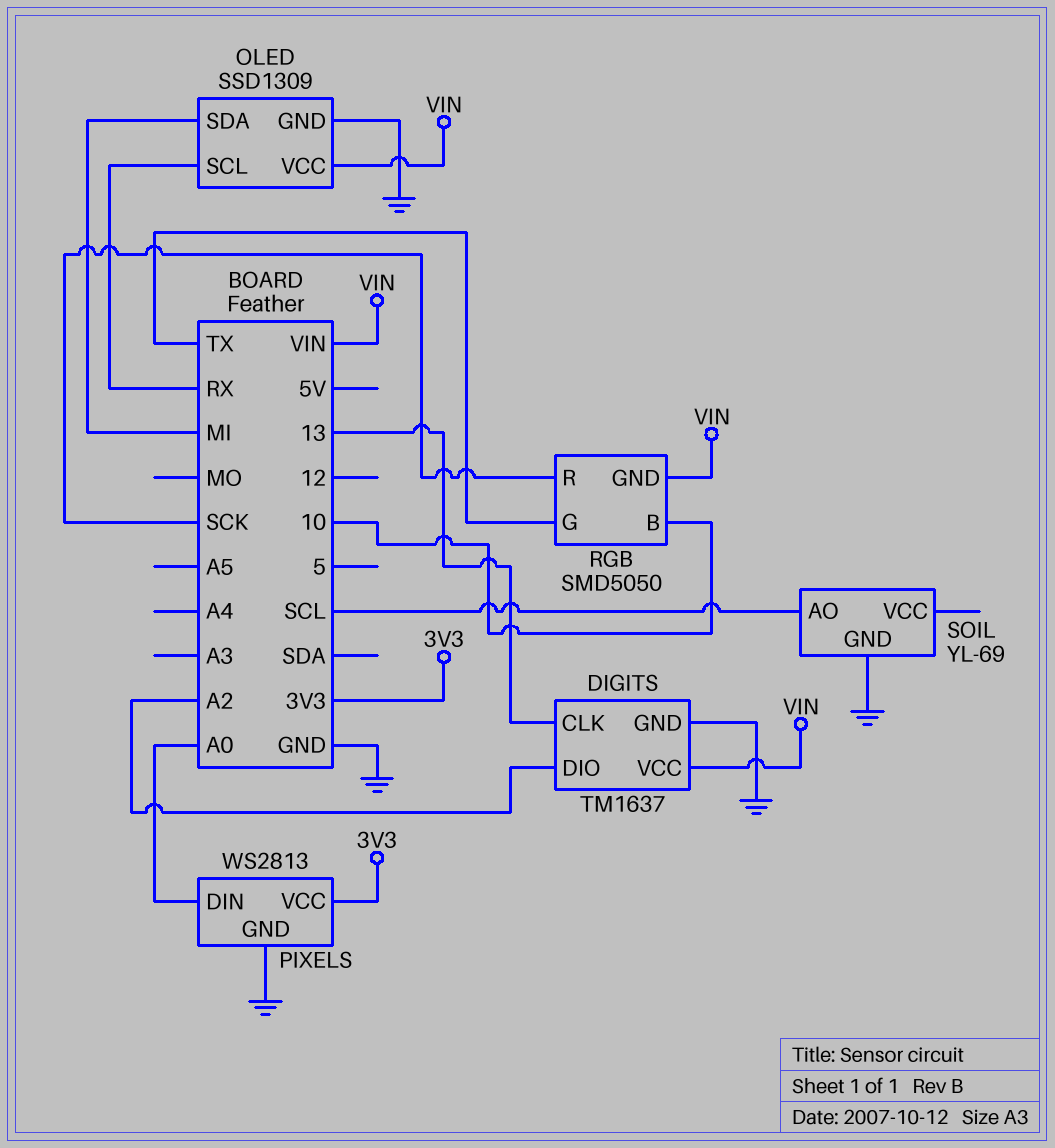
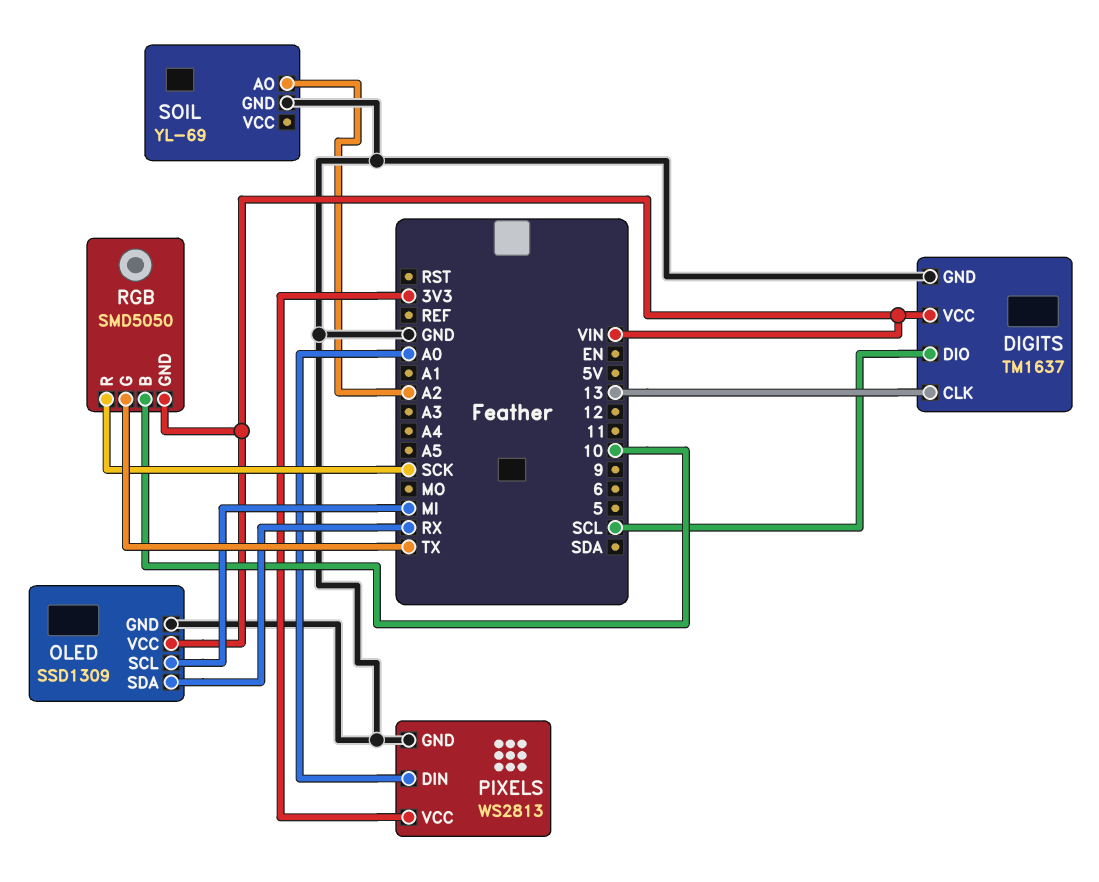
DIGITS pin DIO: A2 -> SCL
OLED pin SCL: RX -> MI
OLED pin SDA: MI -> RX
SOIL pin AO: SCL -> A2

